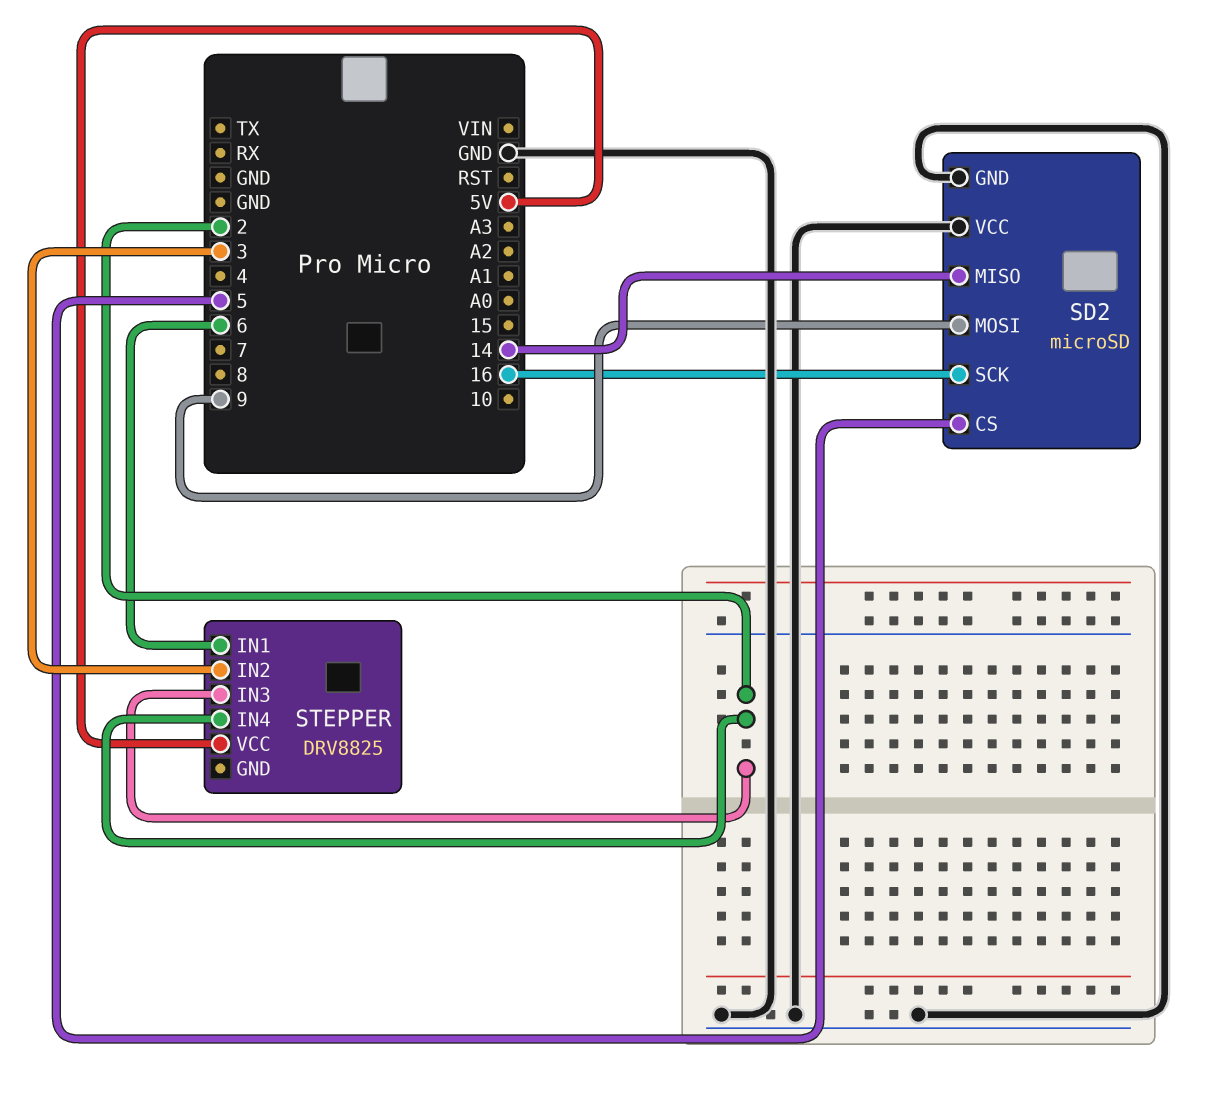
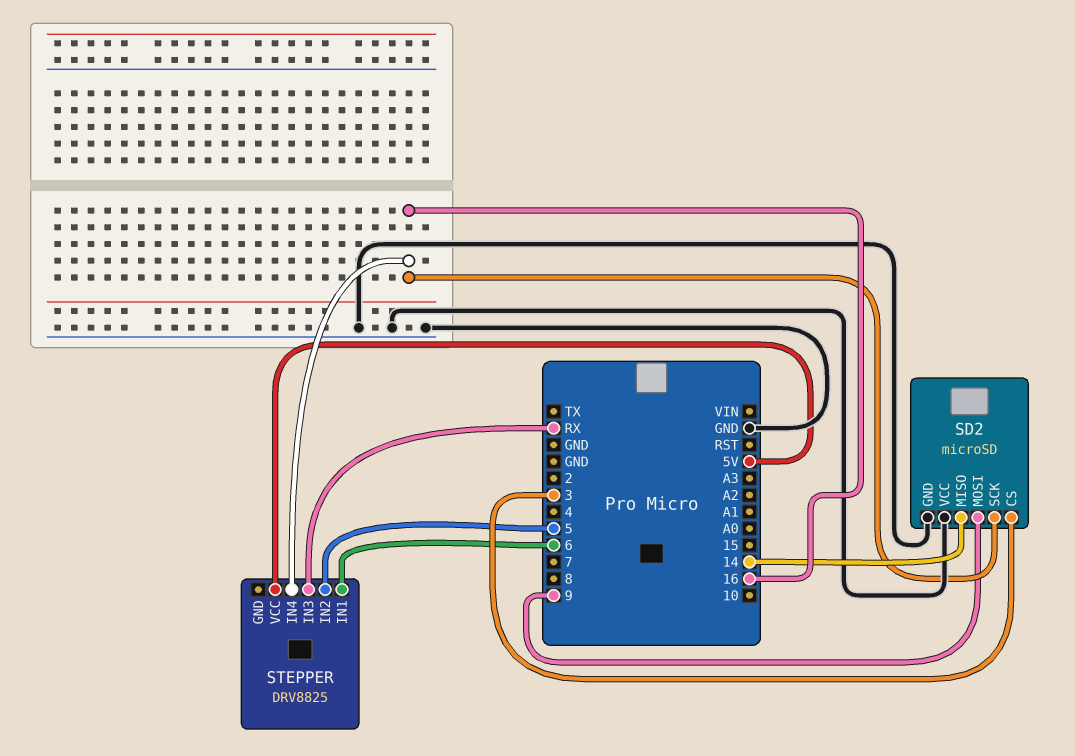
SD2 pin CS: 5 -> 3
STEPPER pin IN2: 3 -> 5
STEPPER pin IN3: 2 -> RX
STEPPER pin IN4: 2 -> 16

